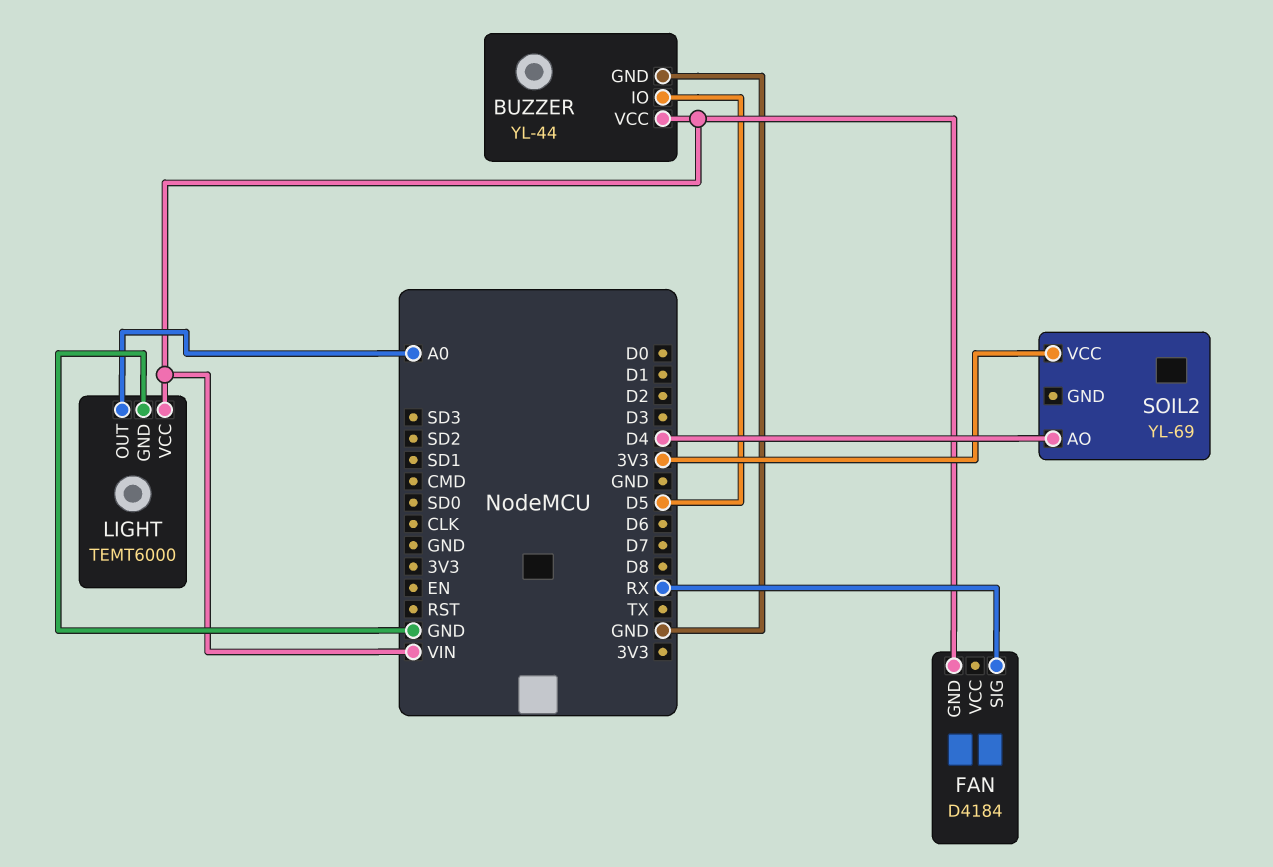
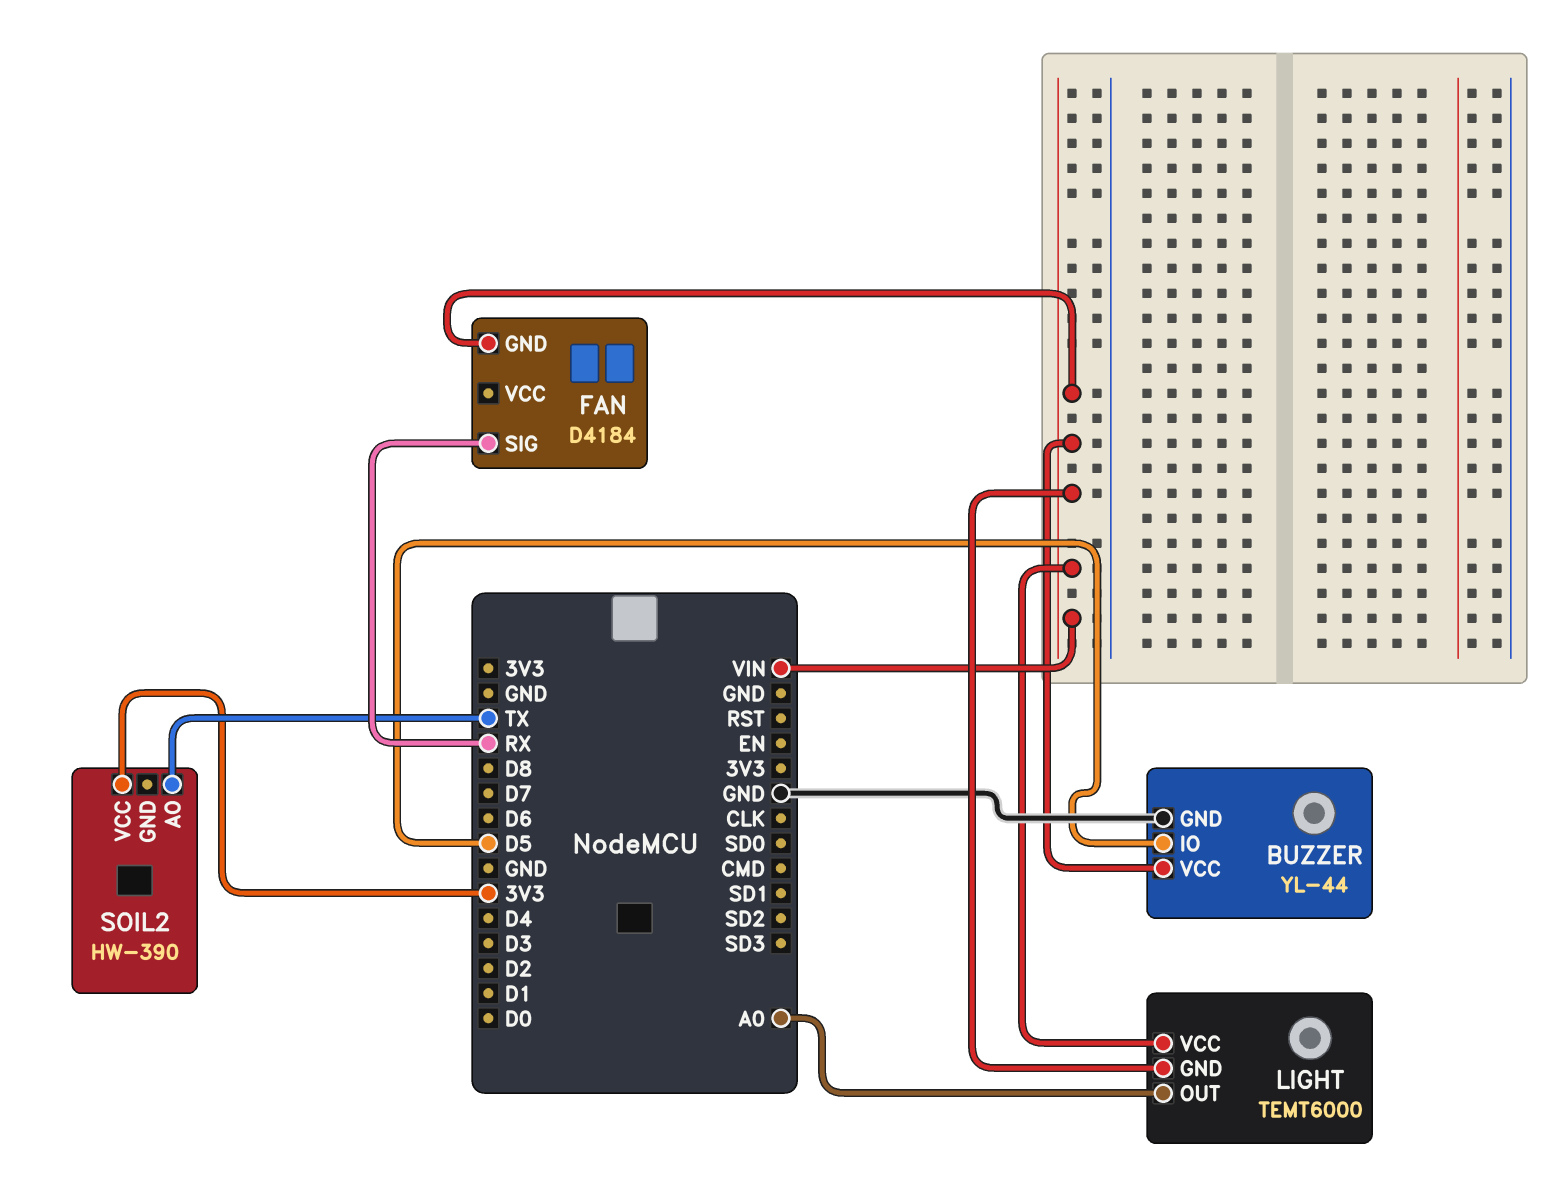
LIGHT pin GND: GND -> VIN
SOIL2: YL-69 -> HW-390
SOIL2 pin AO: D4 -> TX

